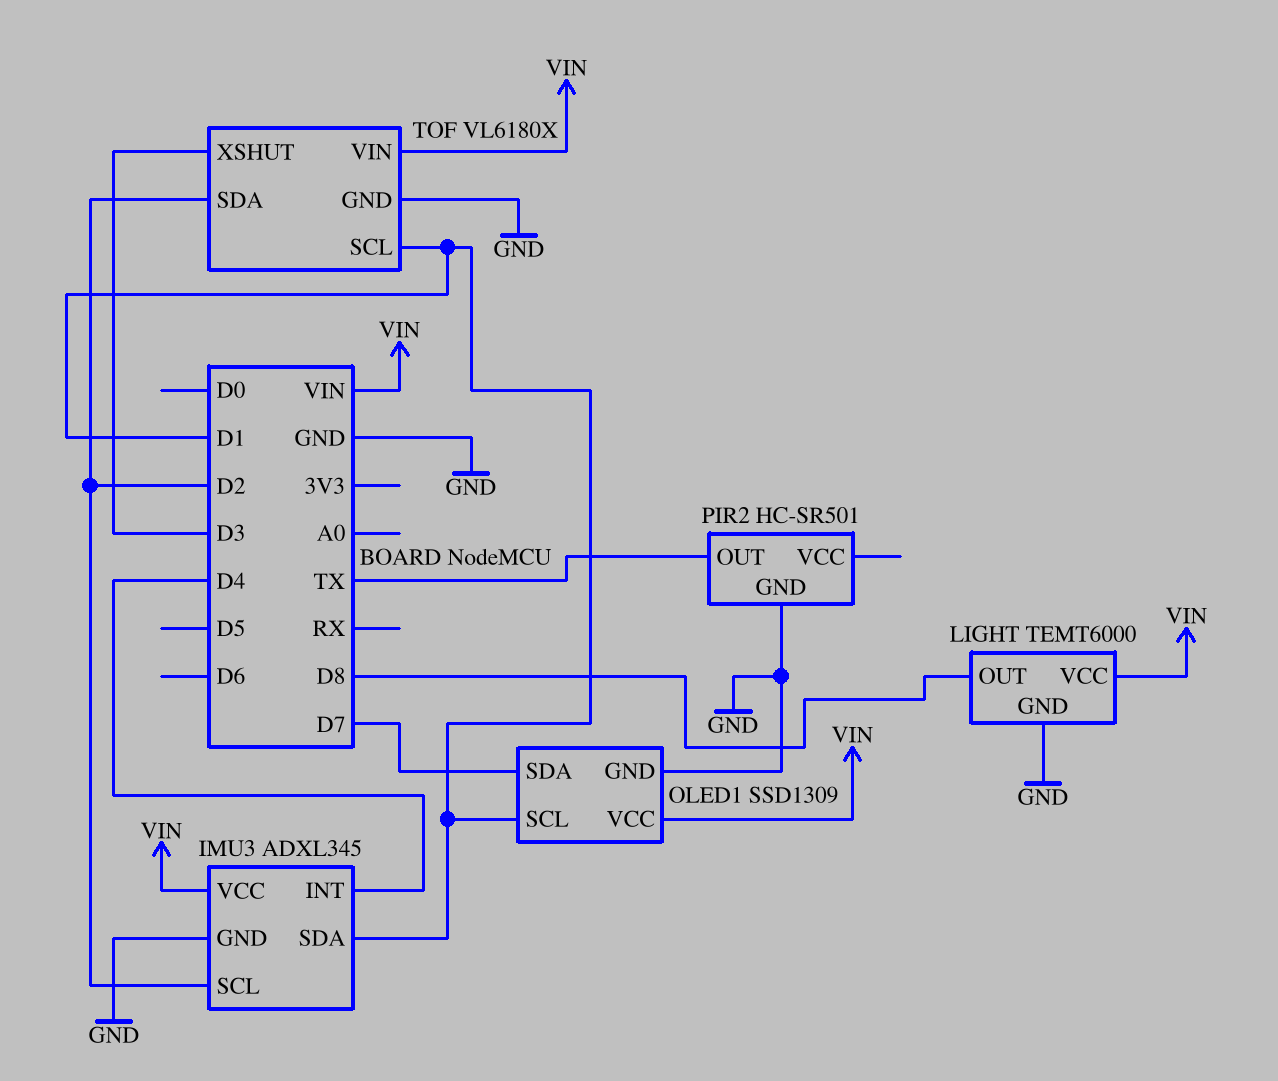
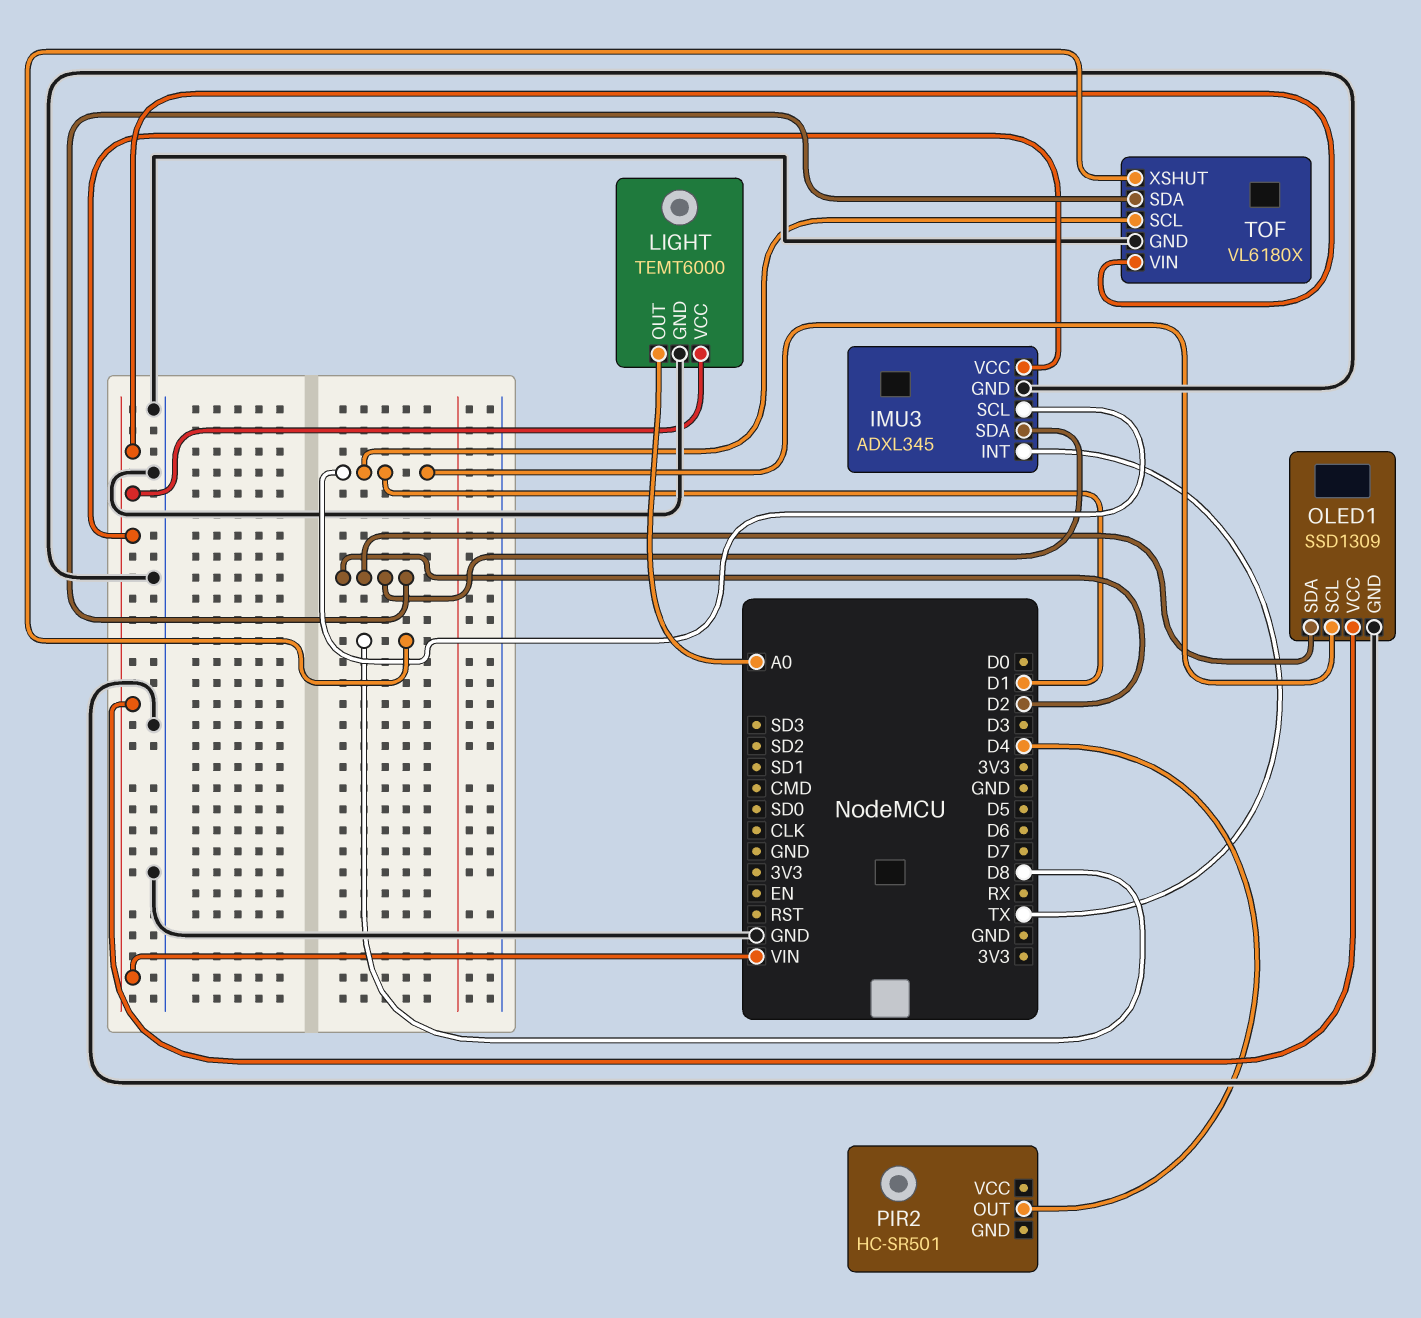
IMU3 pin INT: D4 -> TX
IMU3 pin SCL: D2 -> D1
IMU3 pin SDA: D1 -> D2
LIGHT pin OUT: D8 -> A0
OLED1 pin SDA: D7 -> D2
PIR2 pin GND: GND -> none
PIR2 pin OUT: TX -> D4
TOF pin XSHUT: D3 -> D8

